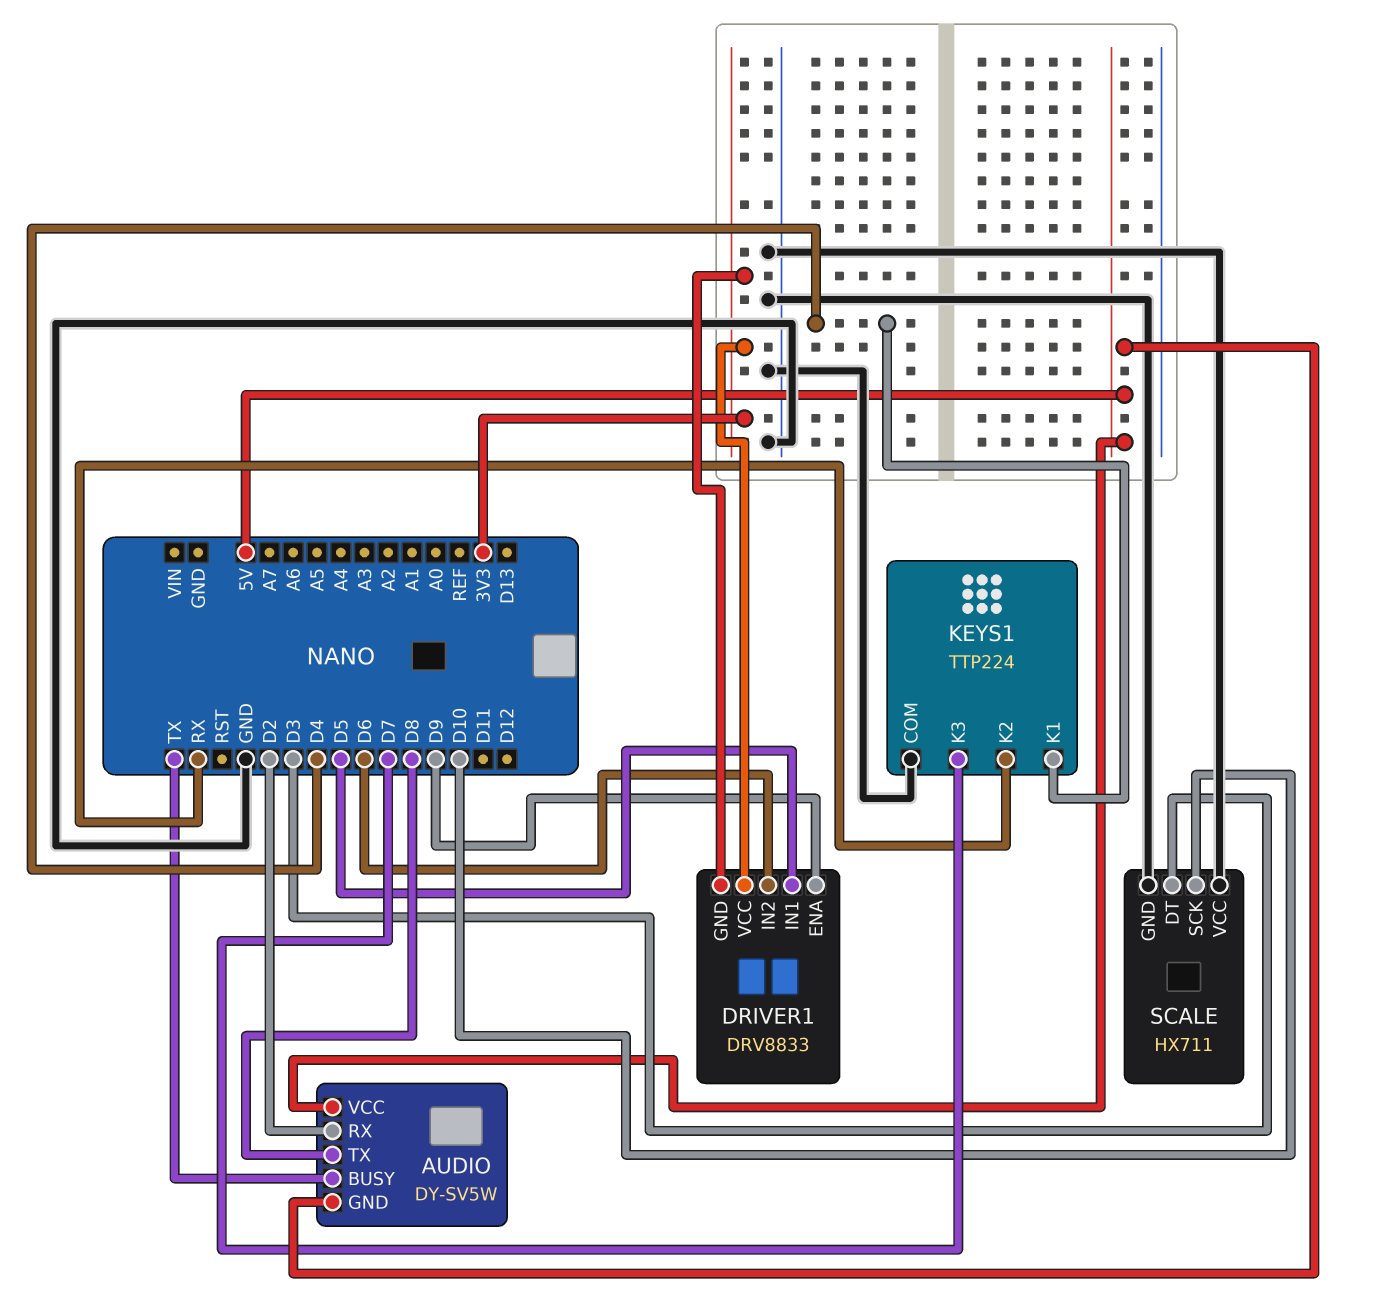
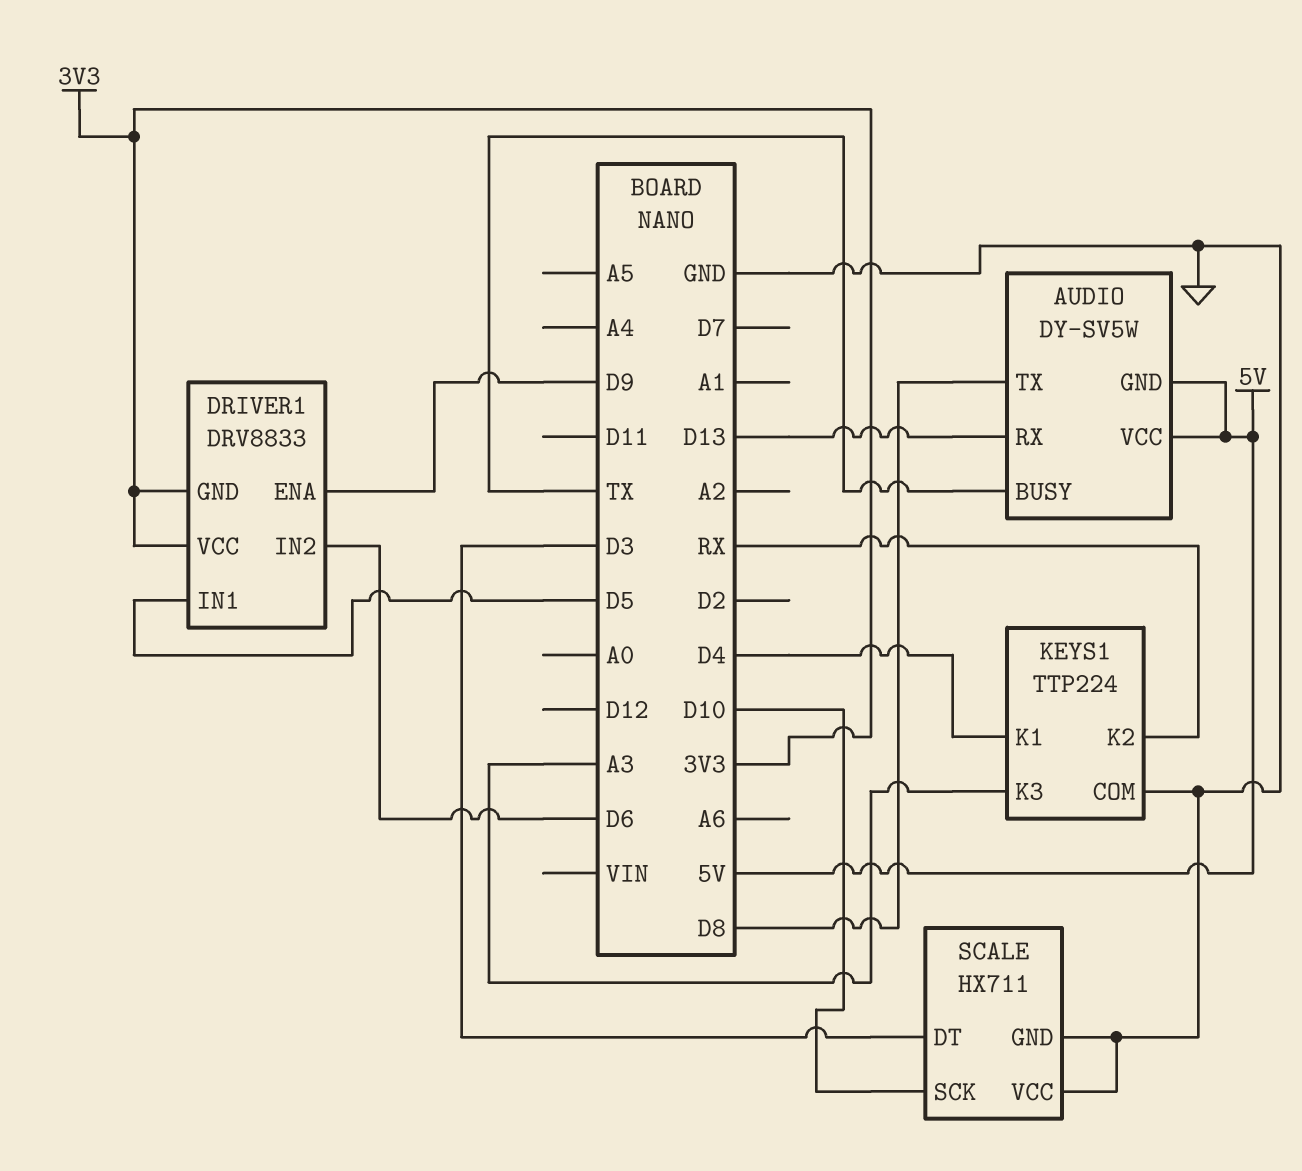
AUDIO pin RX: D2 -> D13
KEYS1 pin K3: D7 -> A3

